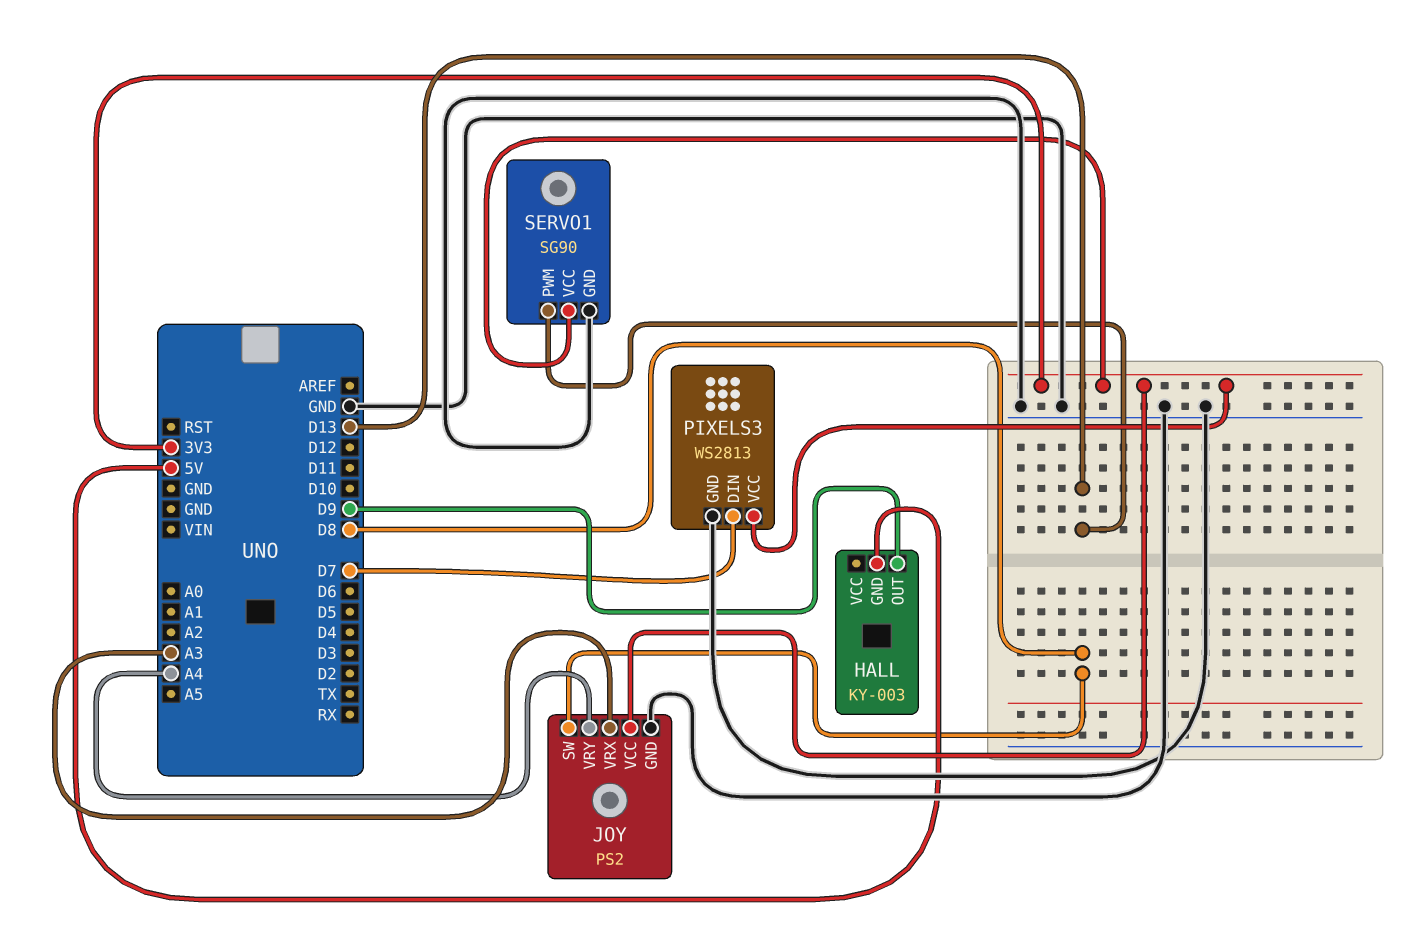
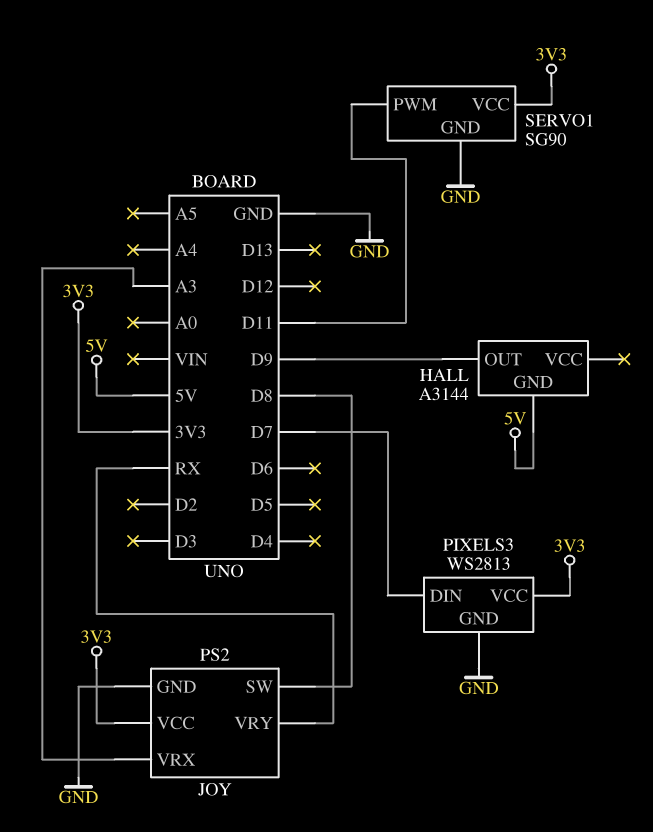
HALL: KY-003 -> A3144
JOY pin VRY: A4 -> RX
SERVO1 pin PWM: D13 -> D11

